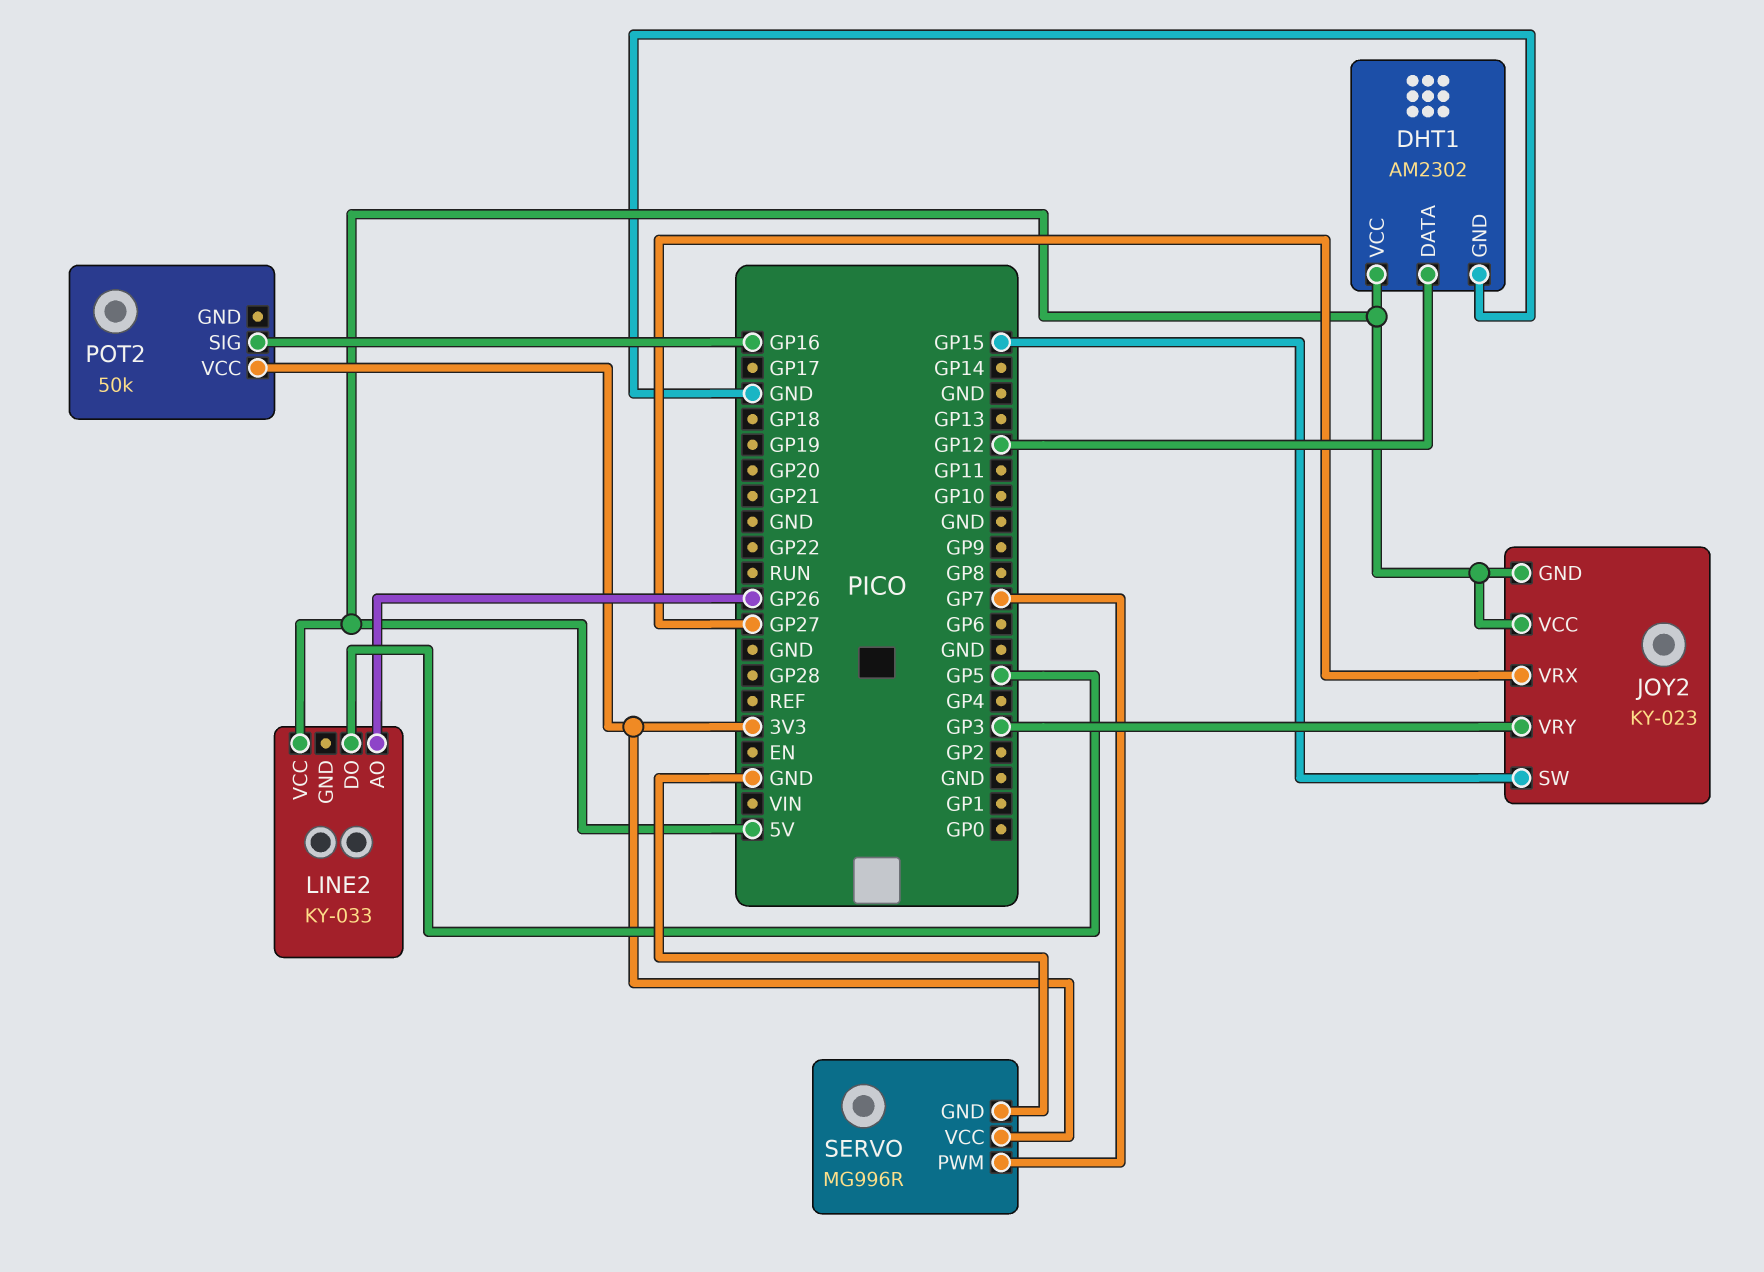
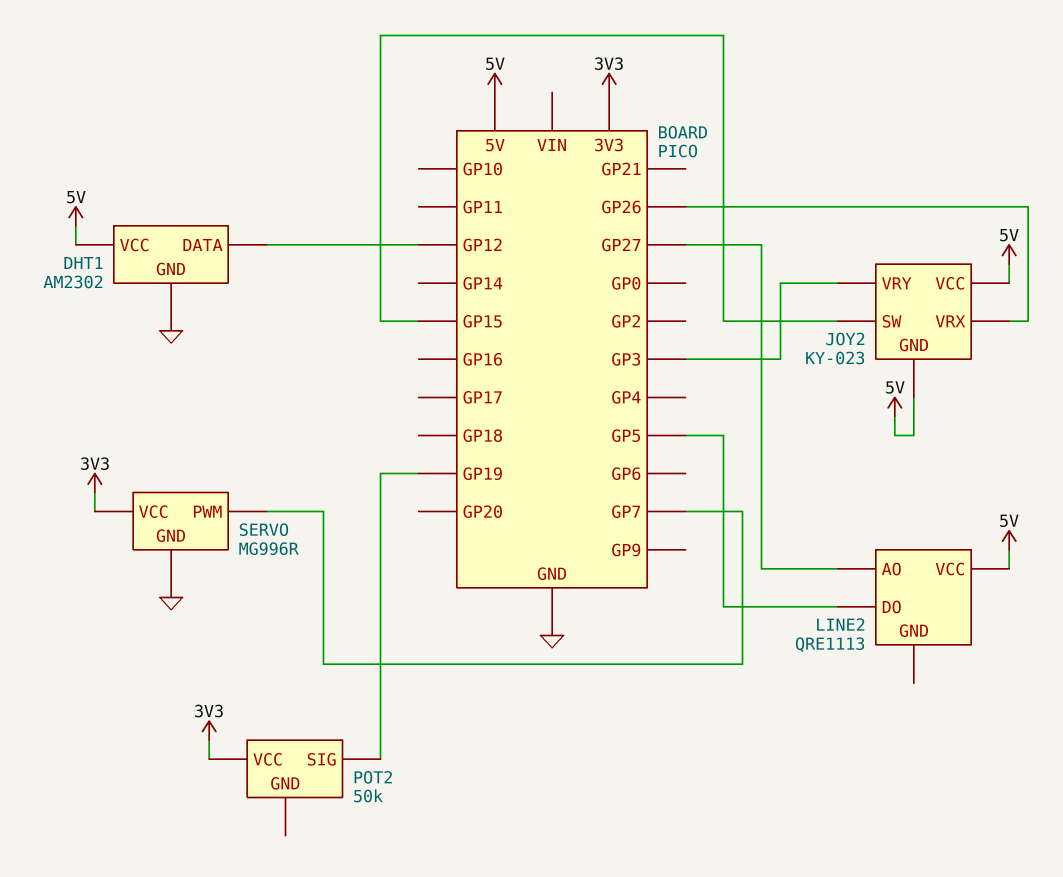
JOY2 pin VRX: GP27 -> GP26
LINE2: KY-033 -> QRE1113
LINE2 pin AO: GP26 -> GP27
POT2 pin SIG: GP16 -> GP19

